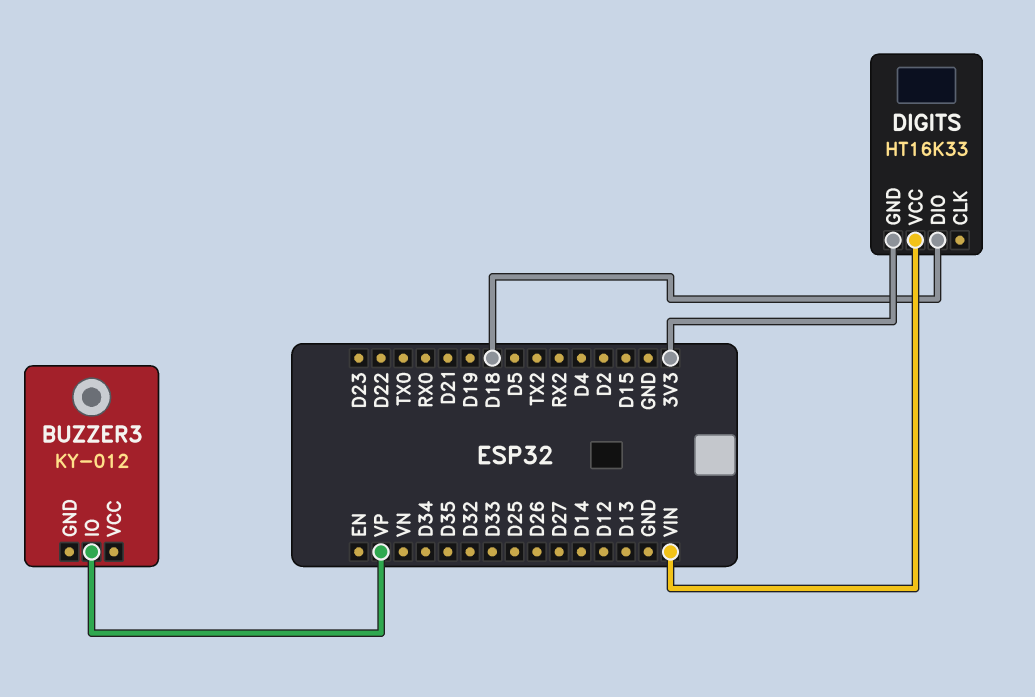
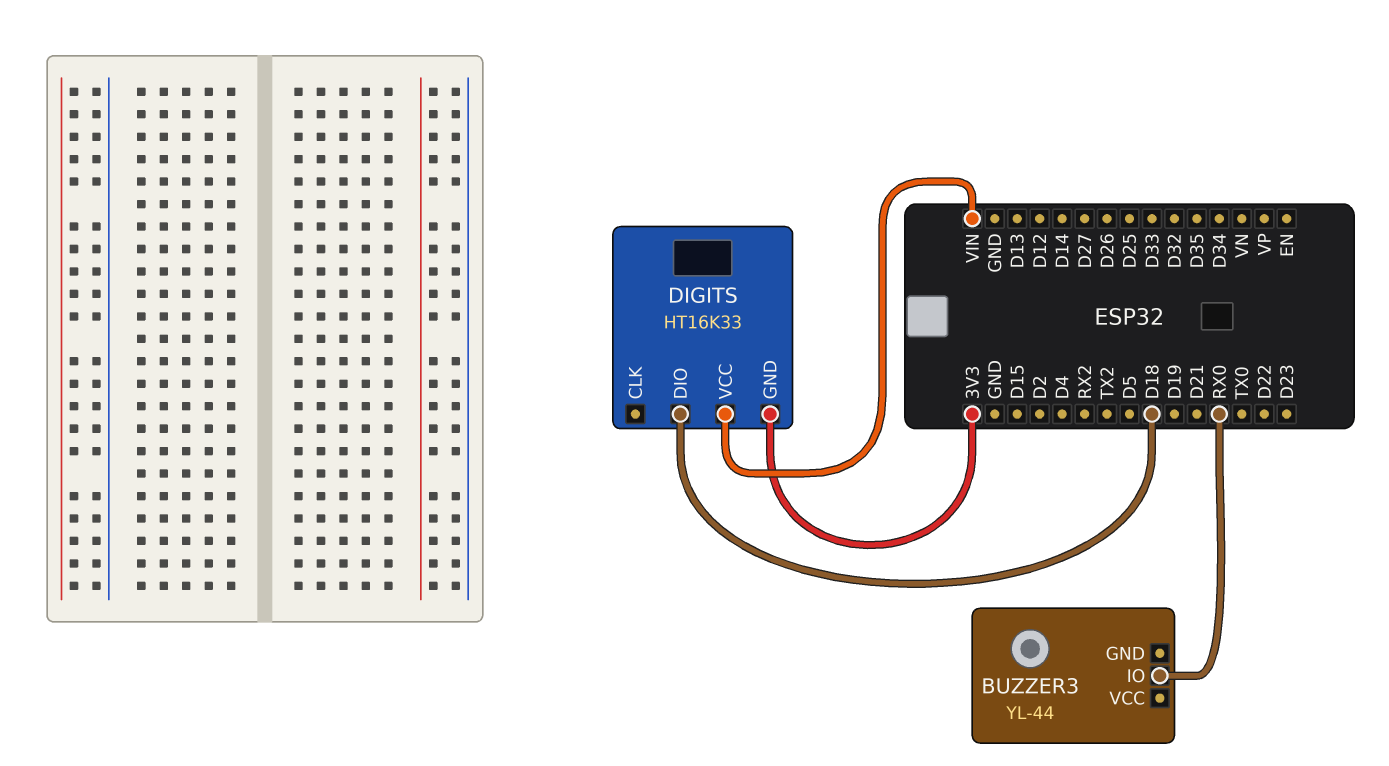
BUZZER3: KY-012 -> YL-44
BUZZER3 pin IO: VP -> RX0

